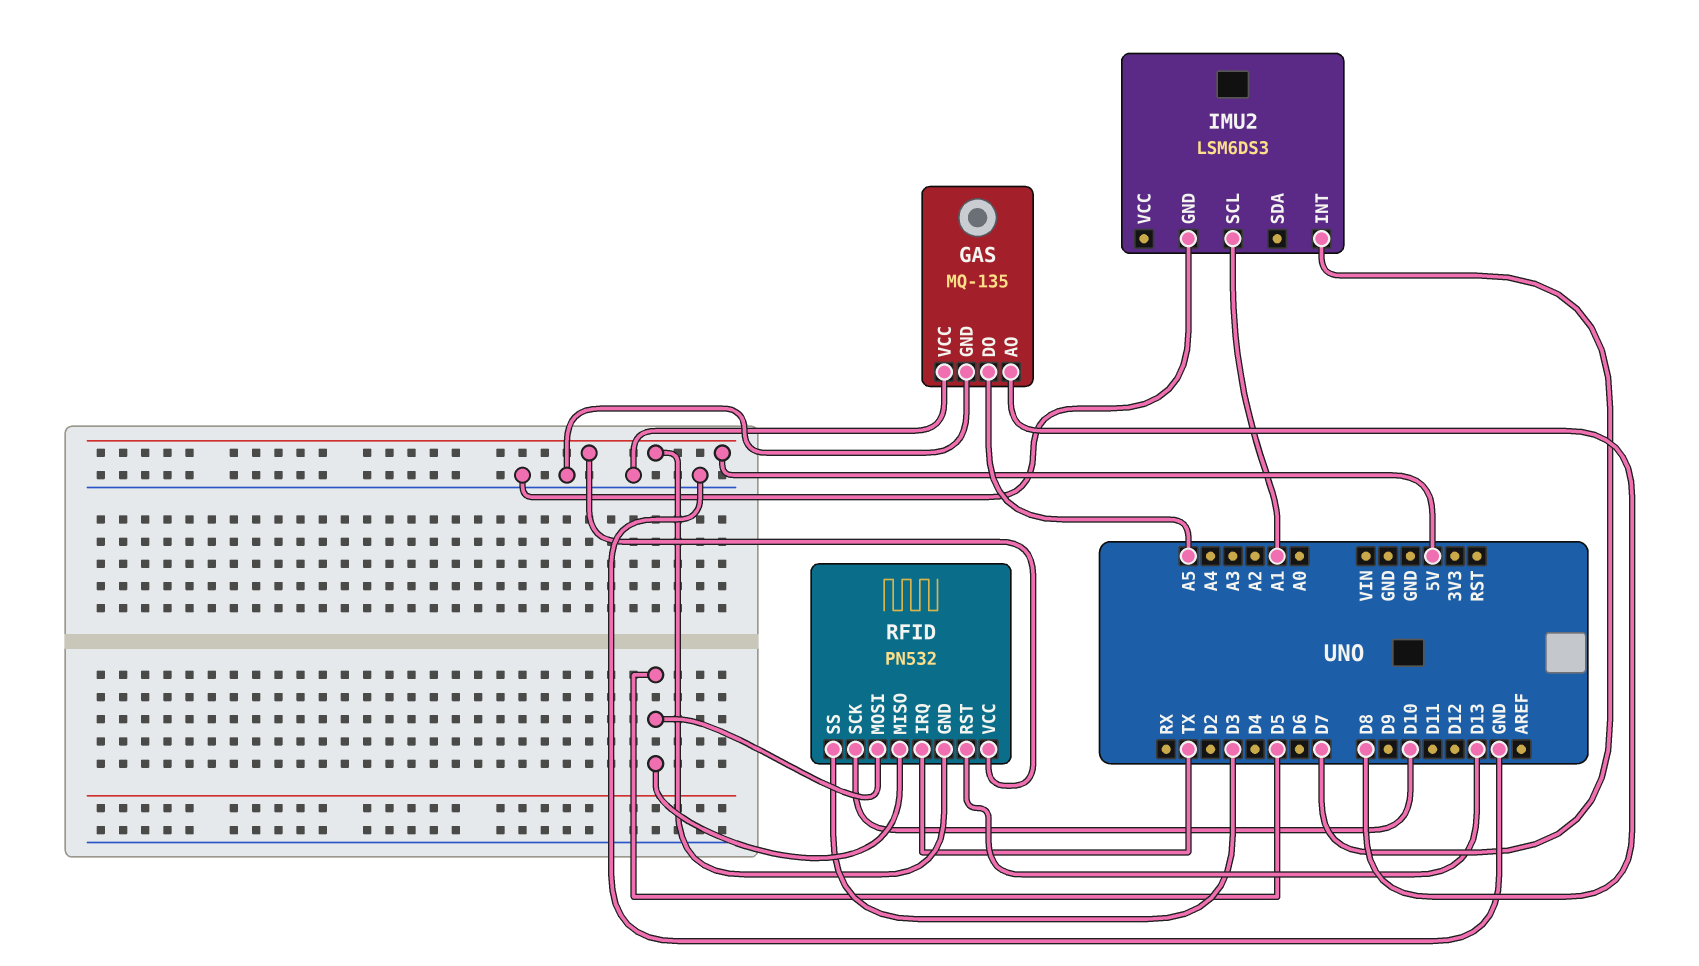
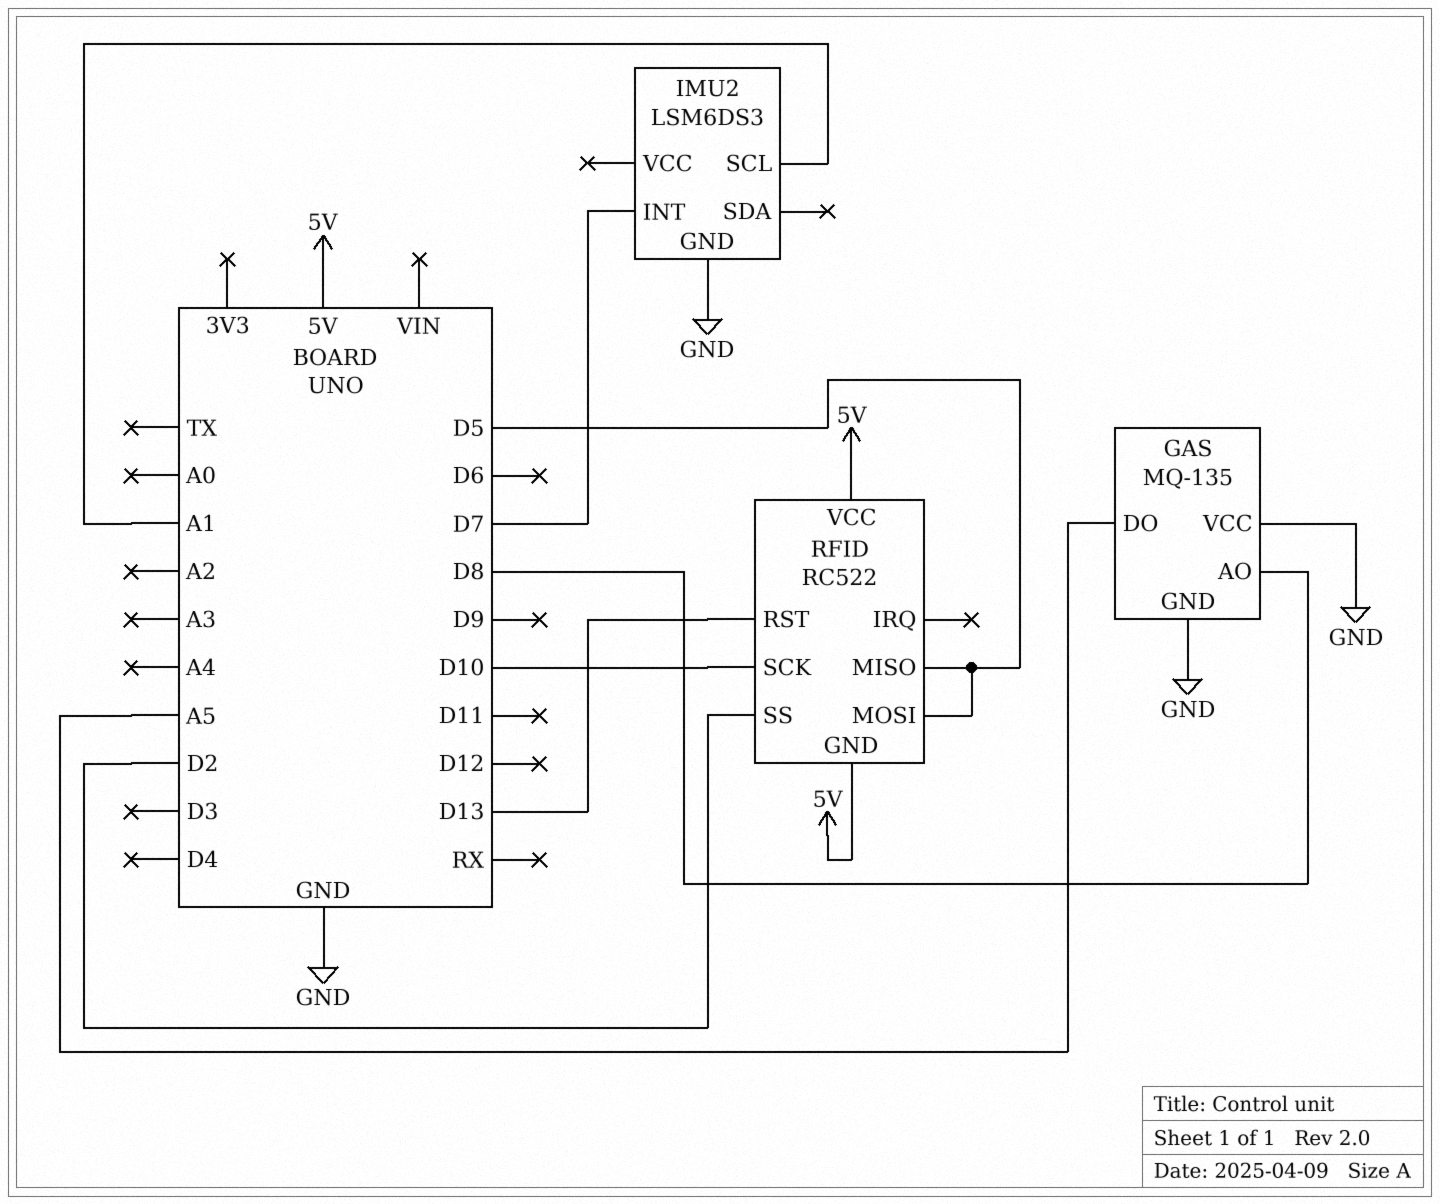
RFID: PN532 -> RC522
RFID pin IRQ: TX -> none
RFID pin SS: D3 -> D2

